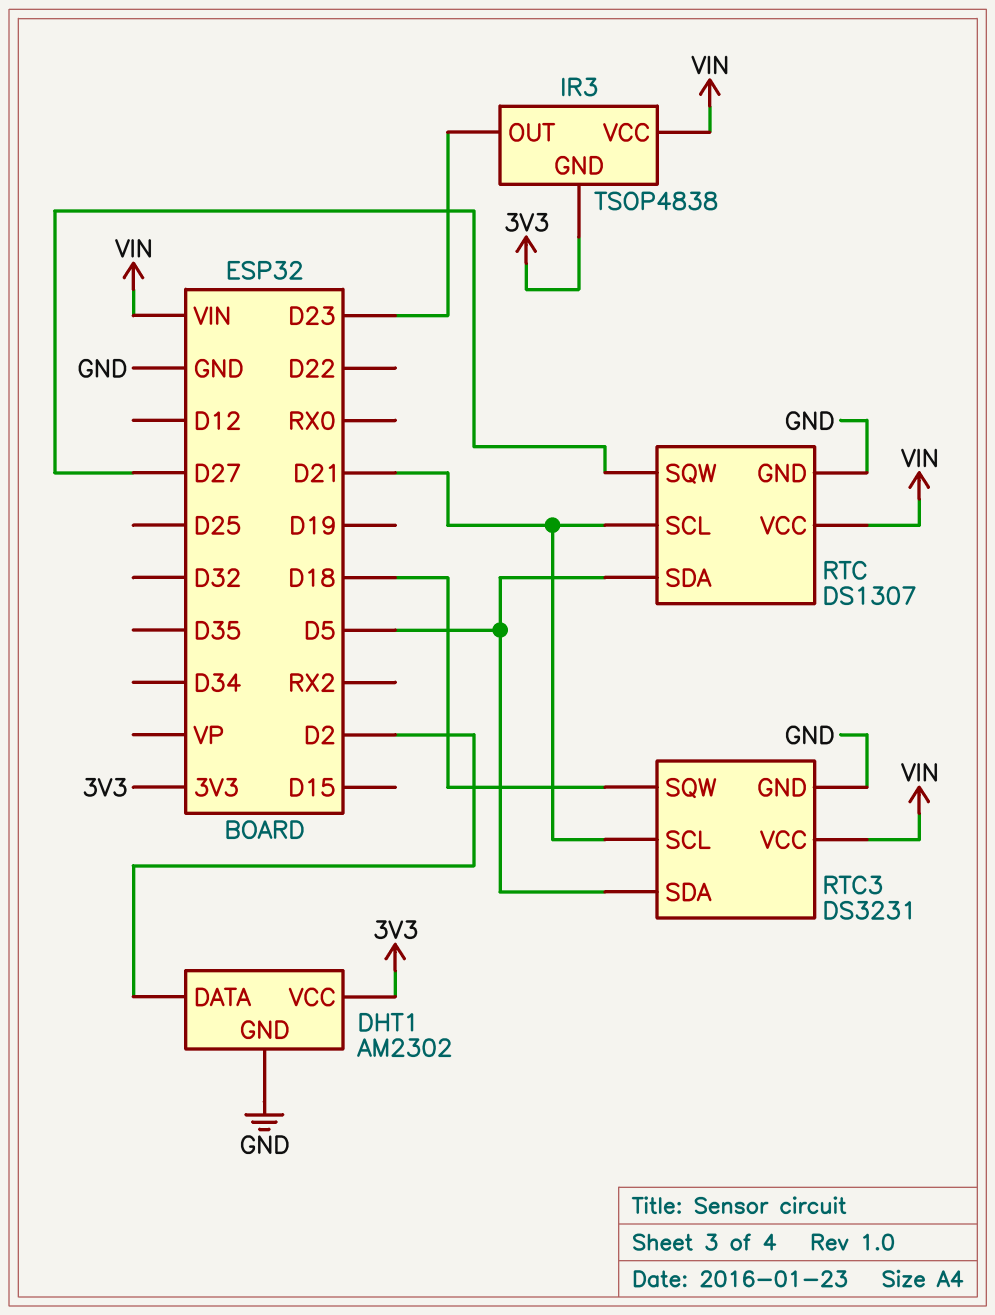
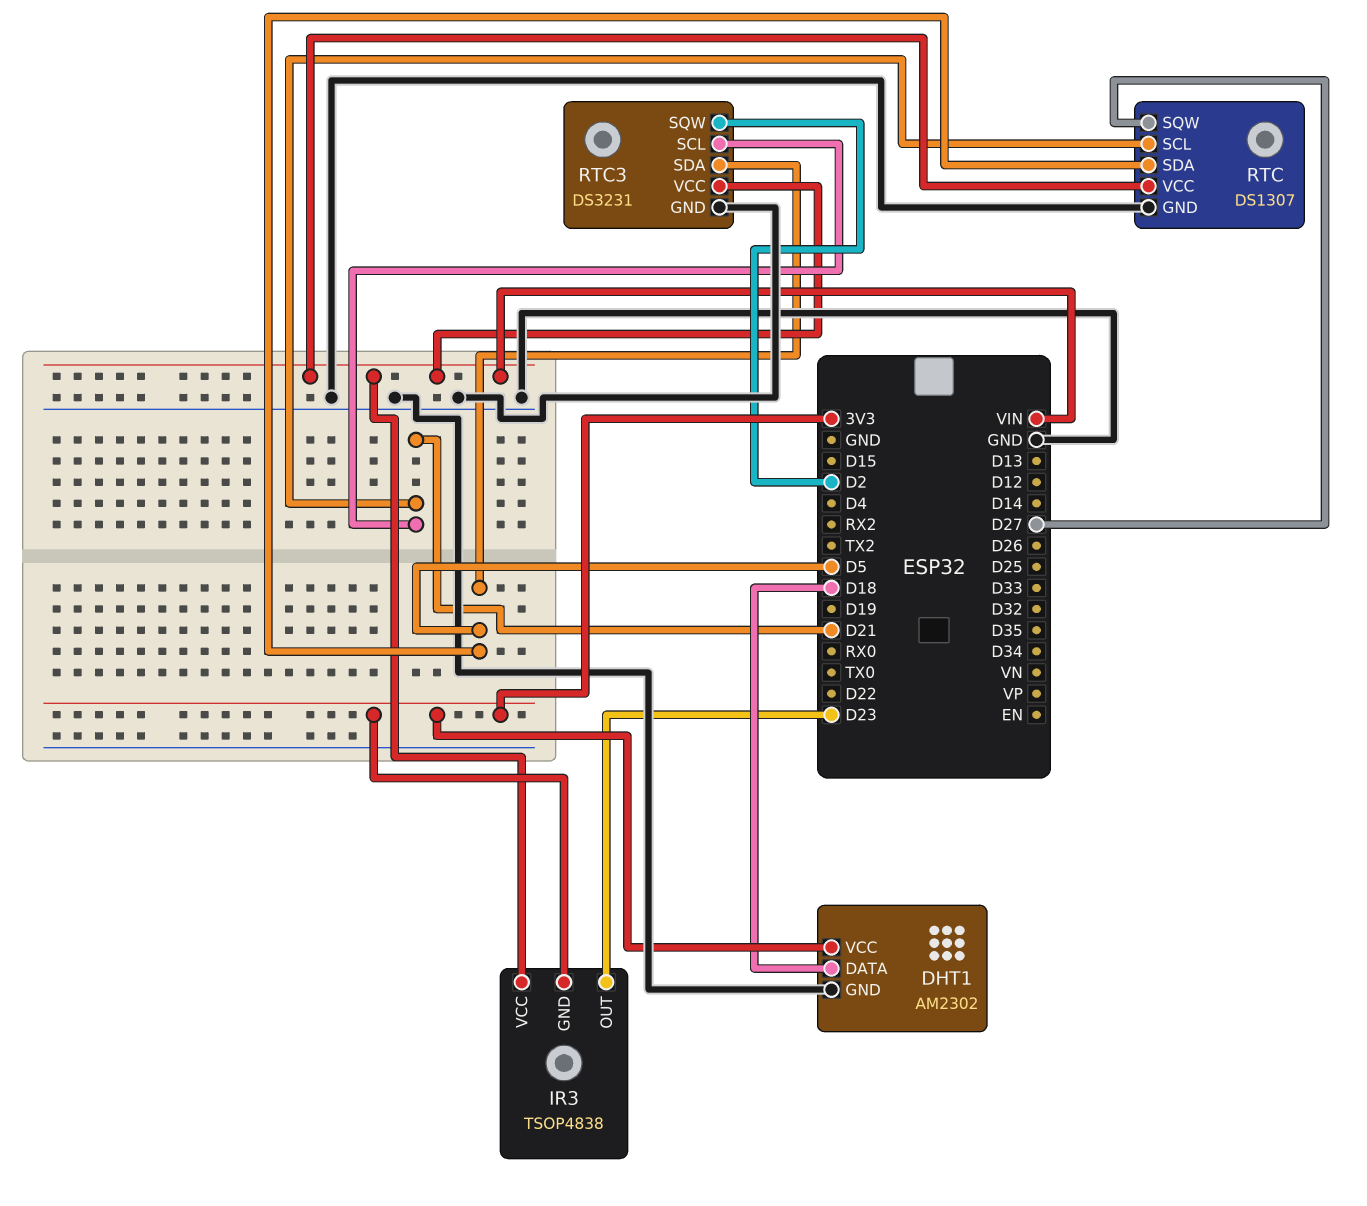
DHT1 pin DATA: D2 -> D18
RTC3 pin SQW: D18 -> D2

